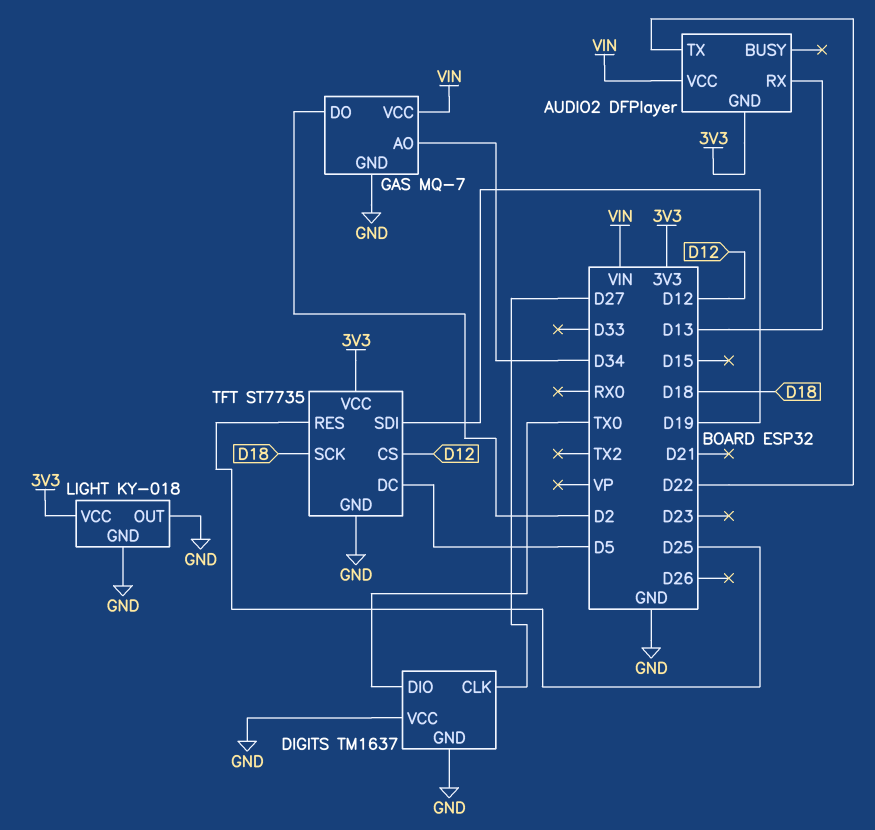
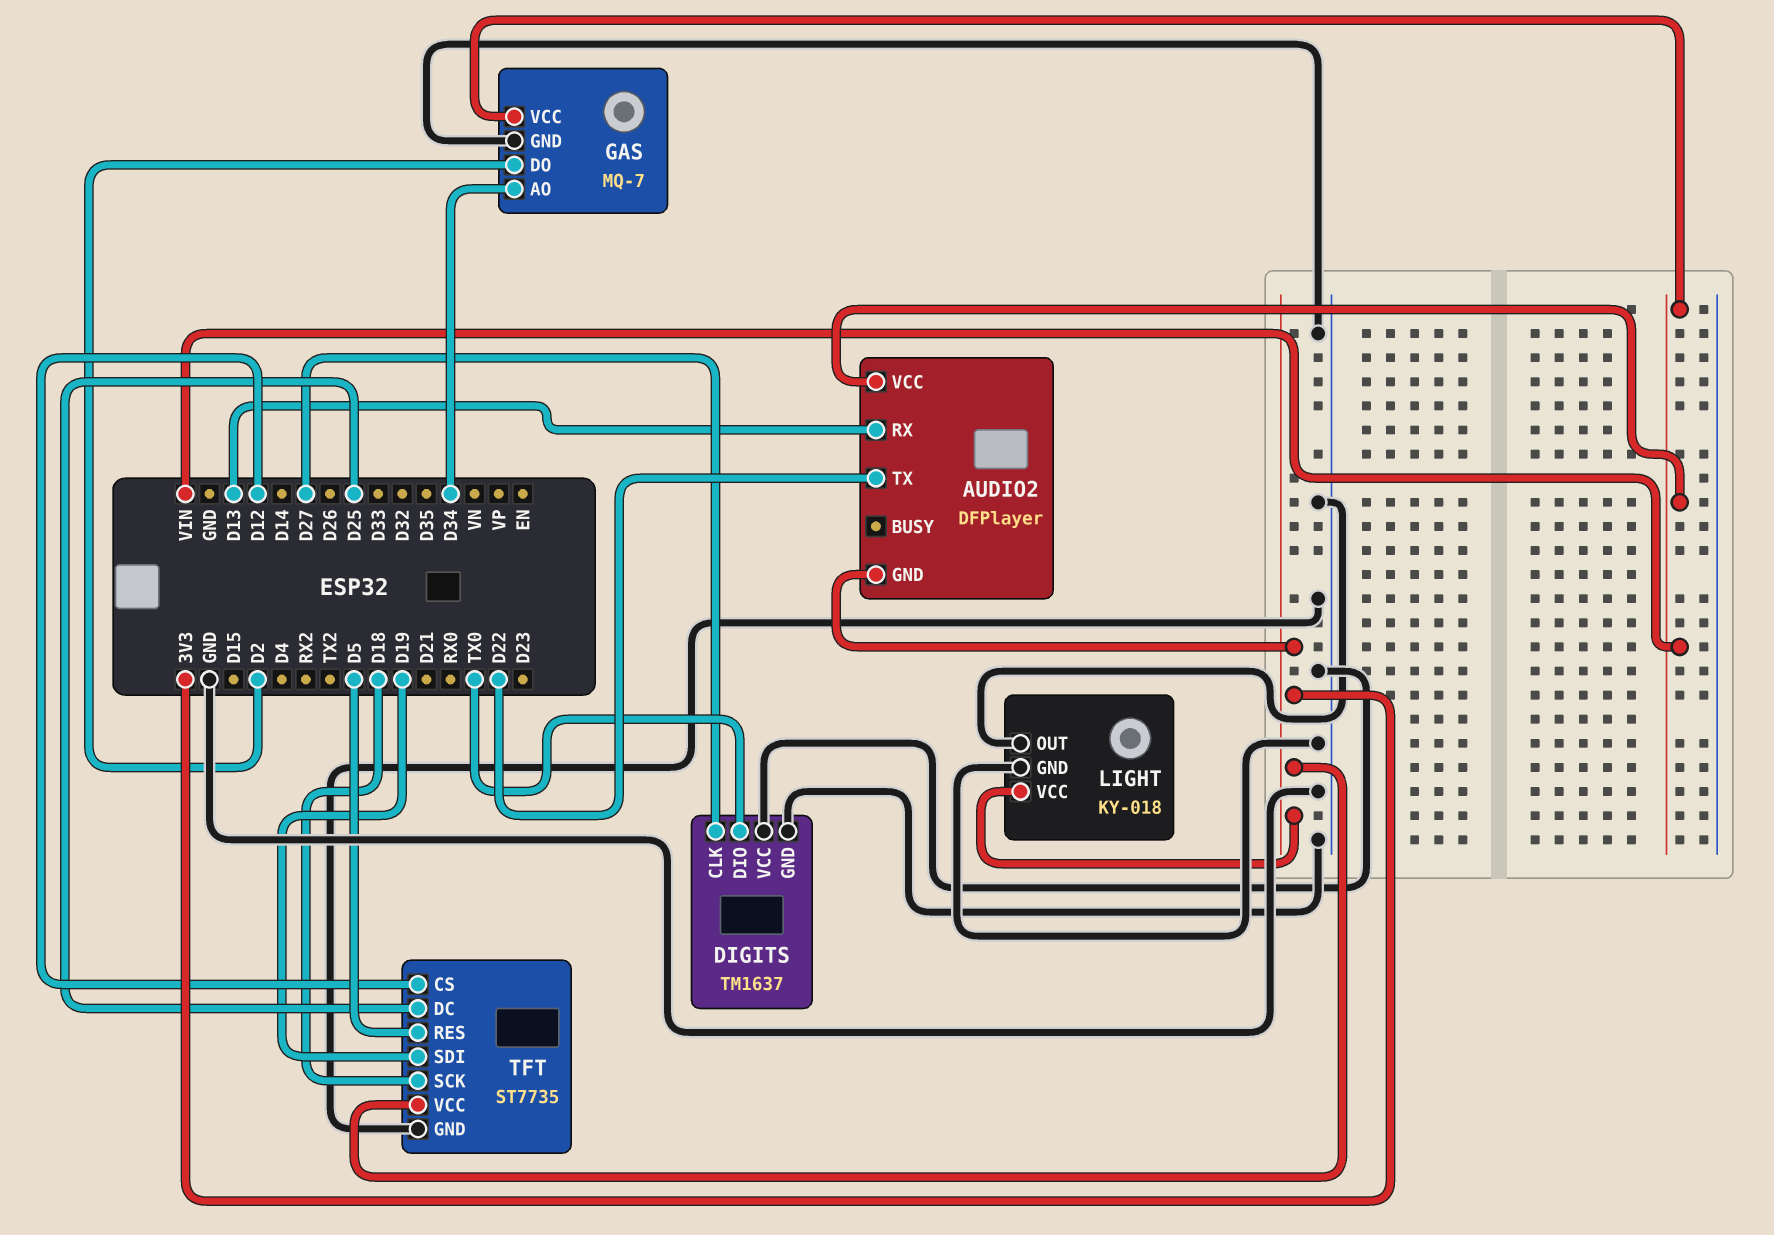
TFT pin DC: D5 -> D25
TFT pin RES: D25 -> D5

